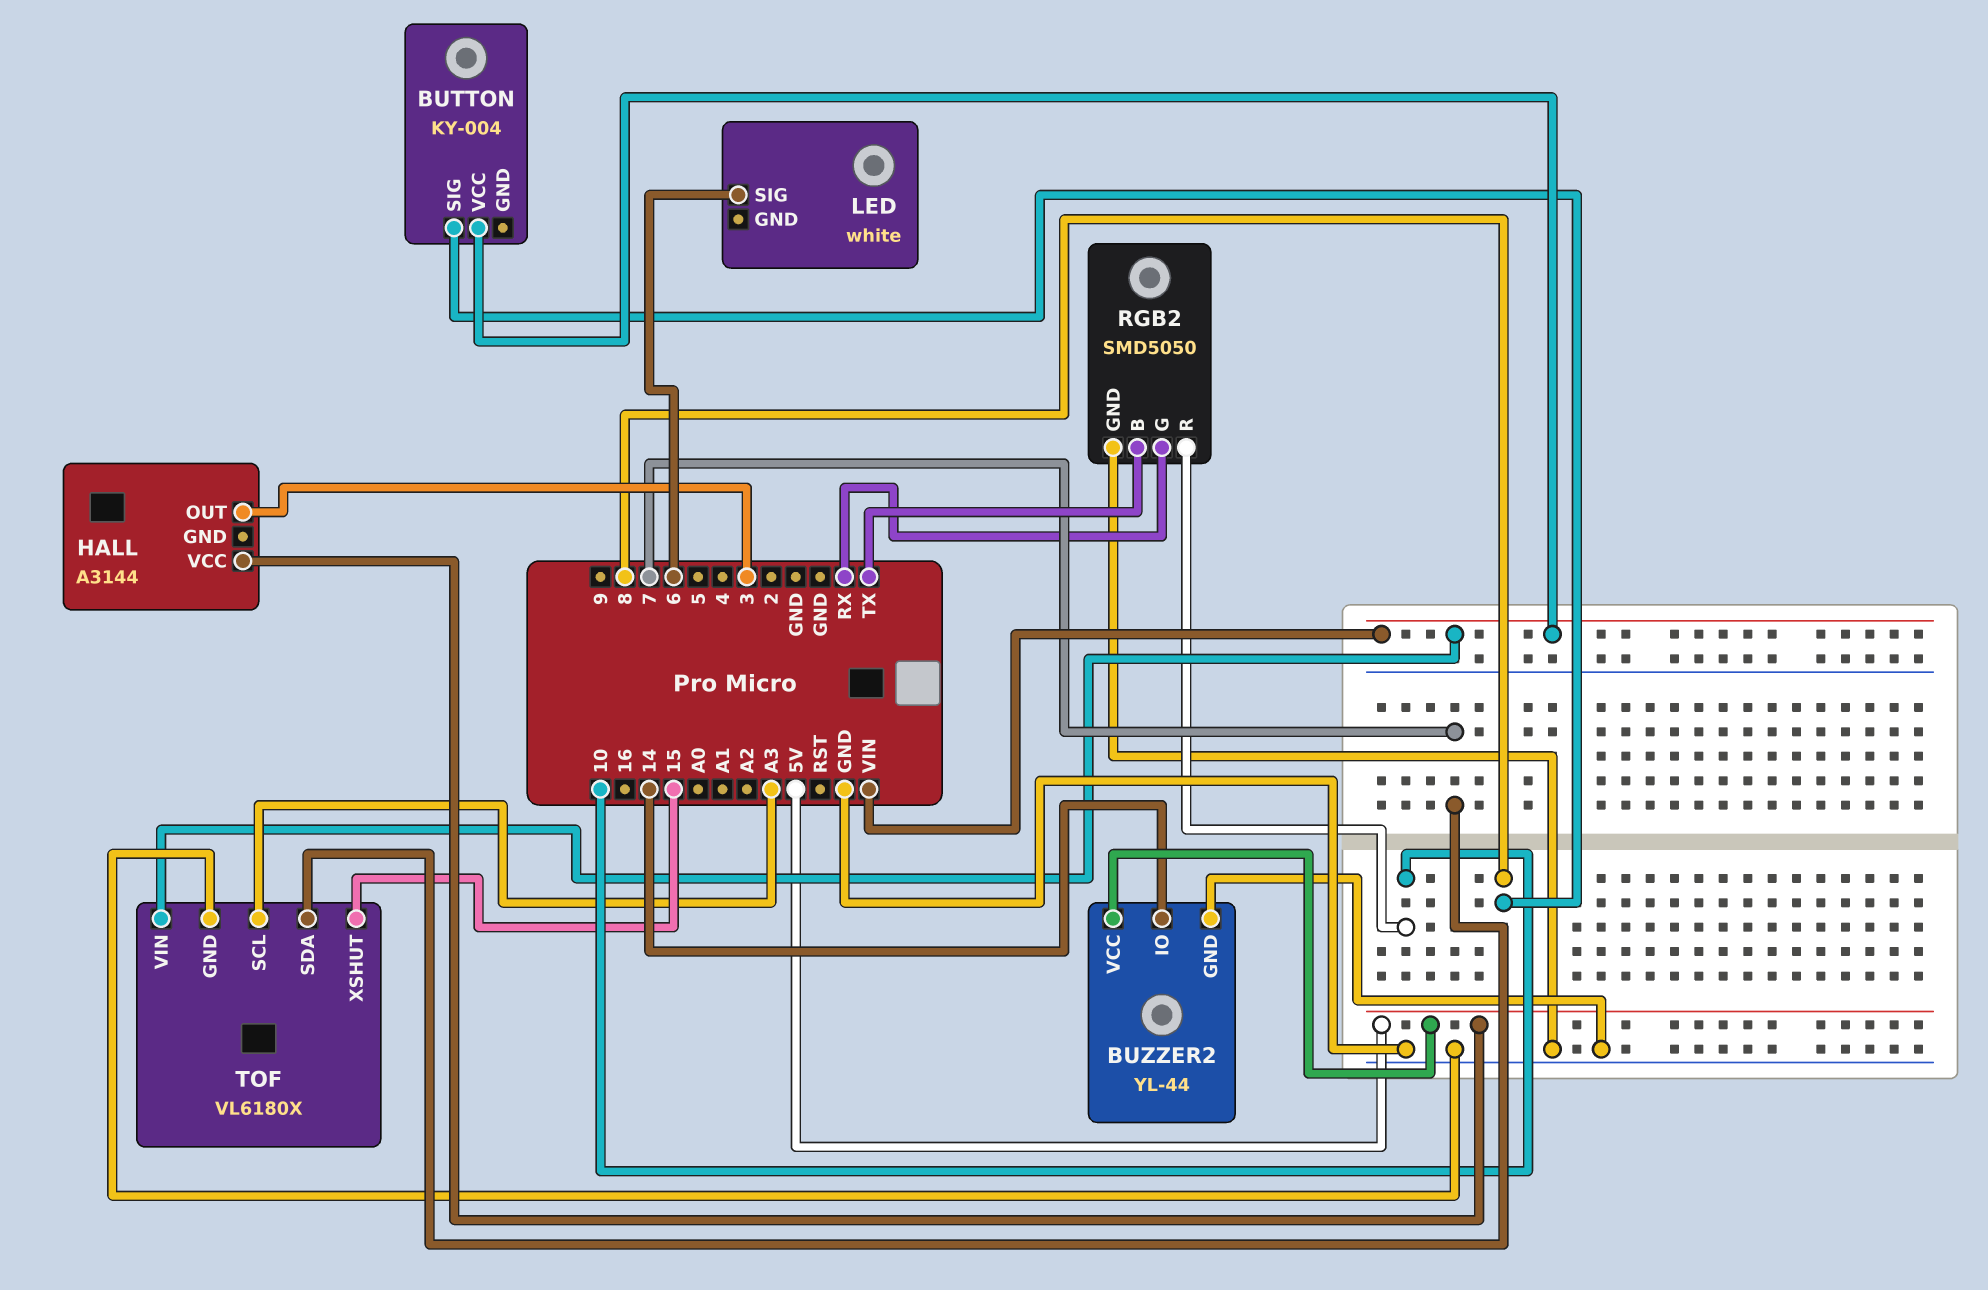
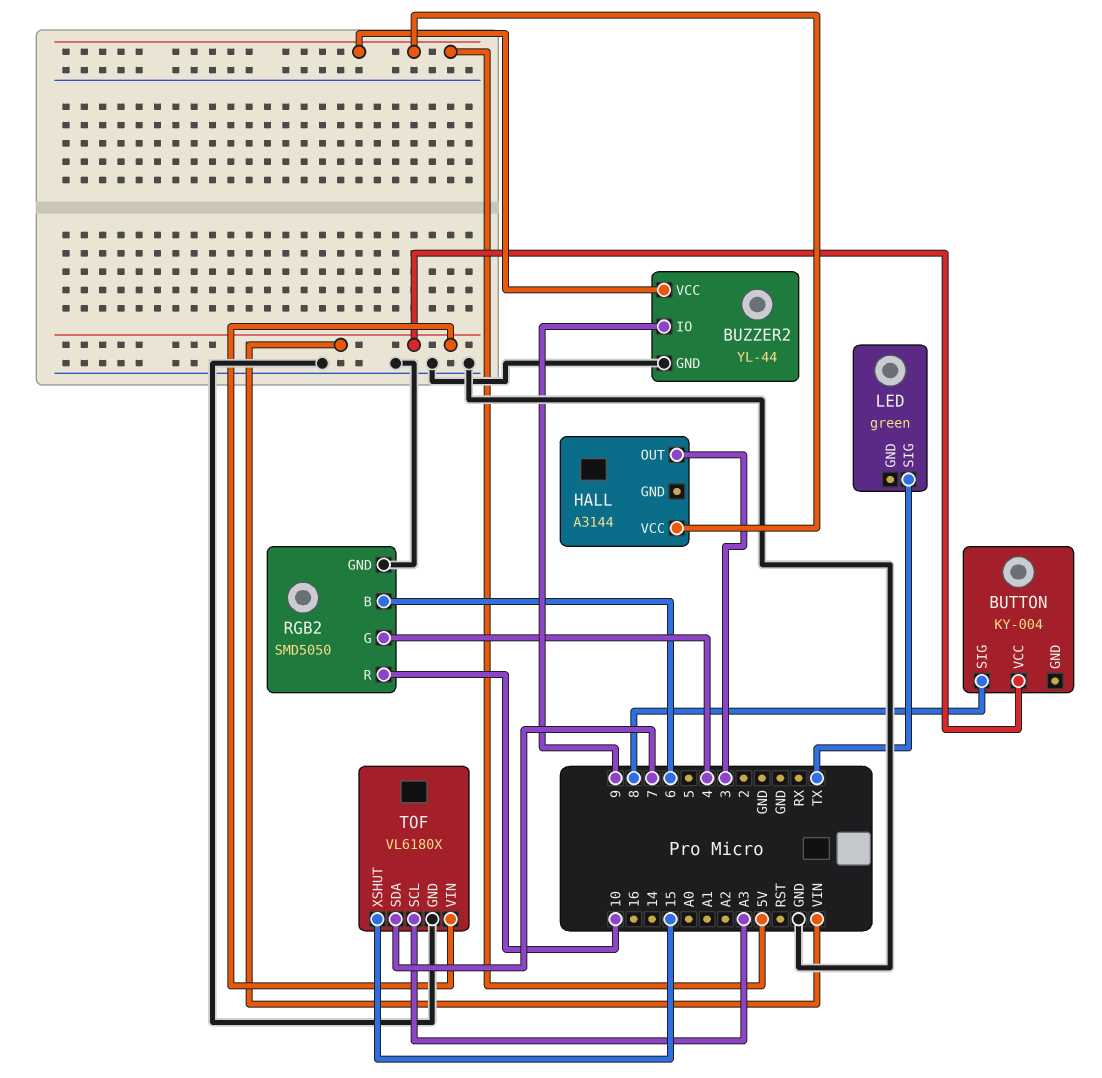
BUZZER2 pin IO: 14 -> 9
LED: white -> green
LED pin SIG: 6 -> TX
RGB2 pin B: TX -> 6
RGB2 pin G: RX -> 4

